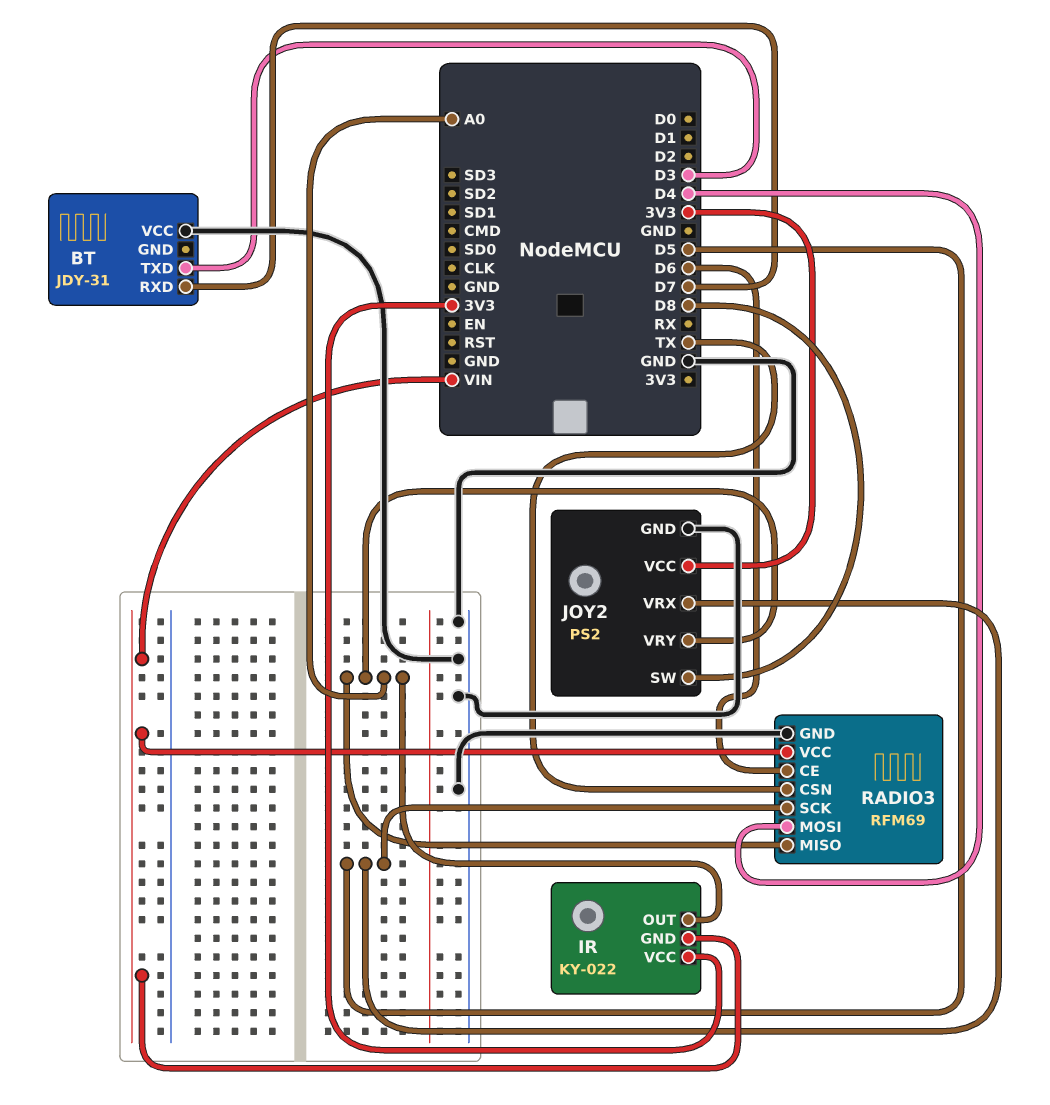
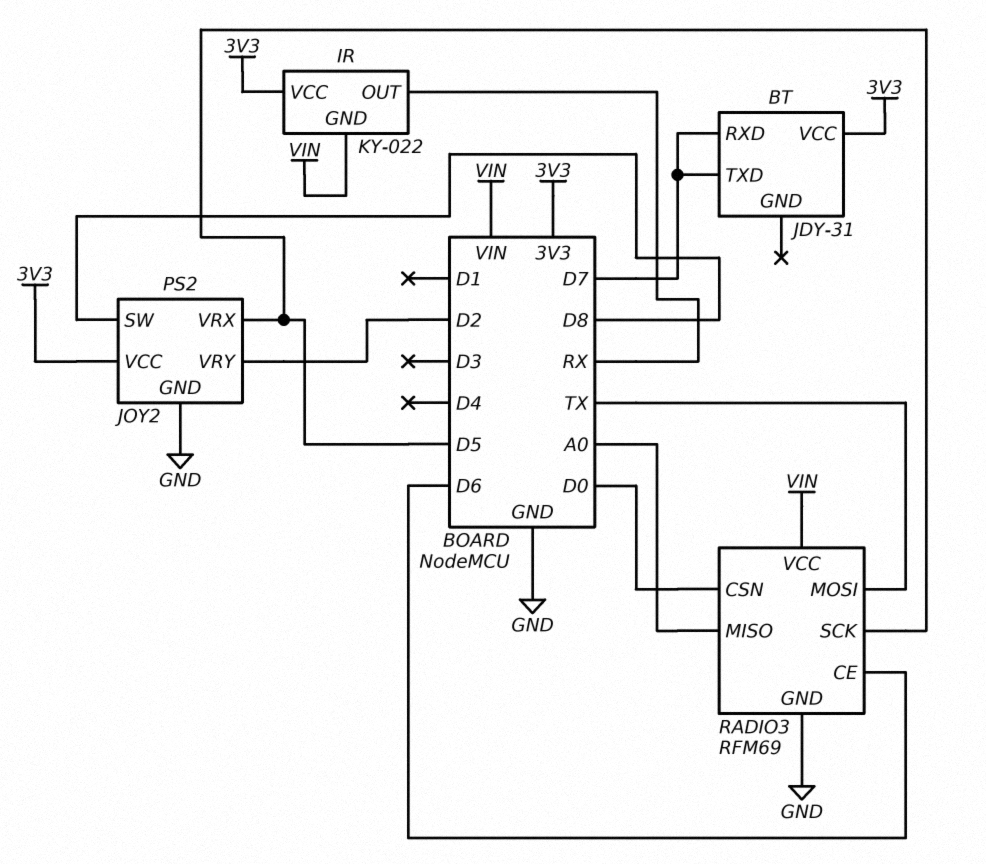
BT pin TXD: D3 -> D7
BT pin VCC: GND -> 3V3
IR pin OUT: A0 -> RX
JOY2 pin VRY: A0 -> D2
RADIO3 pin CSN: TX -> D0
RADIO3 pin MOSI: D4 -> TX

